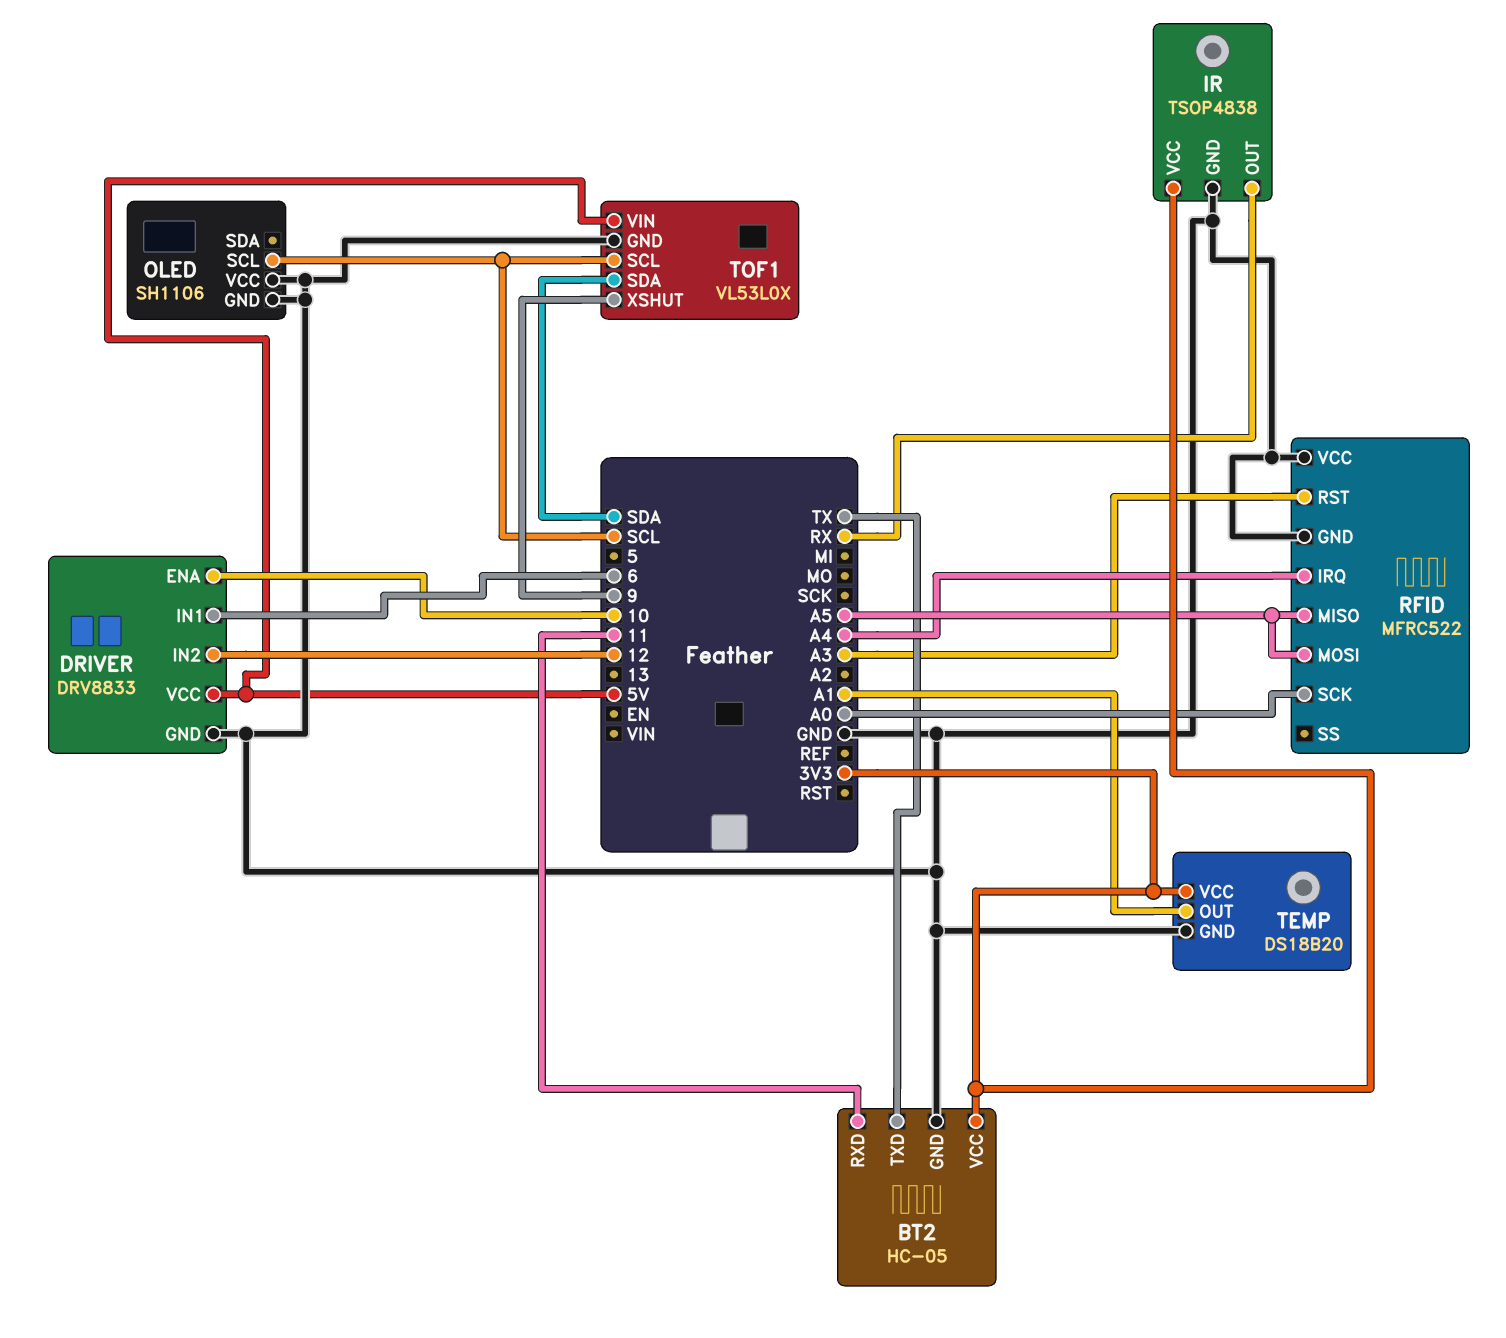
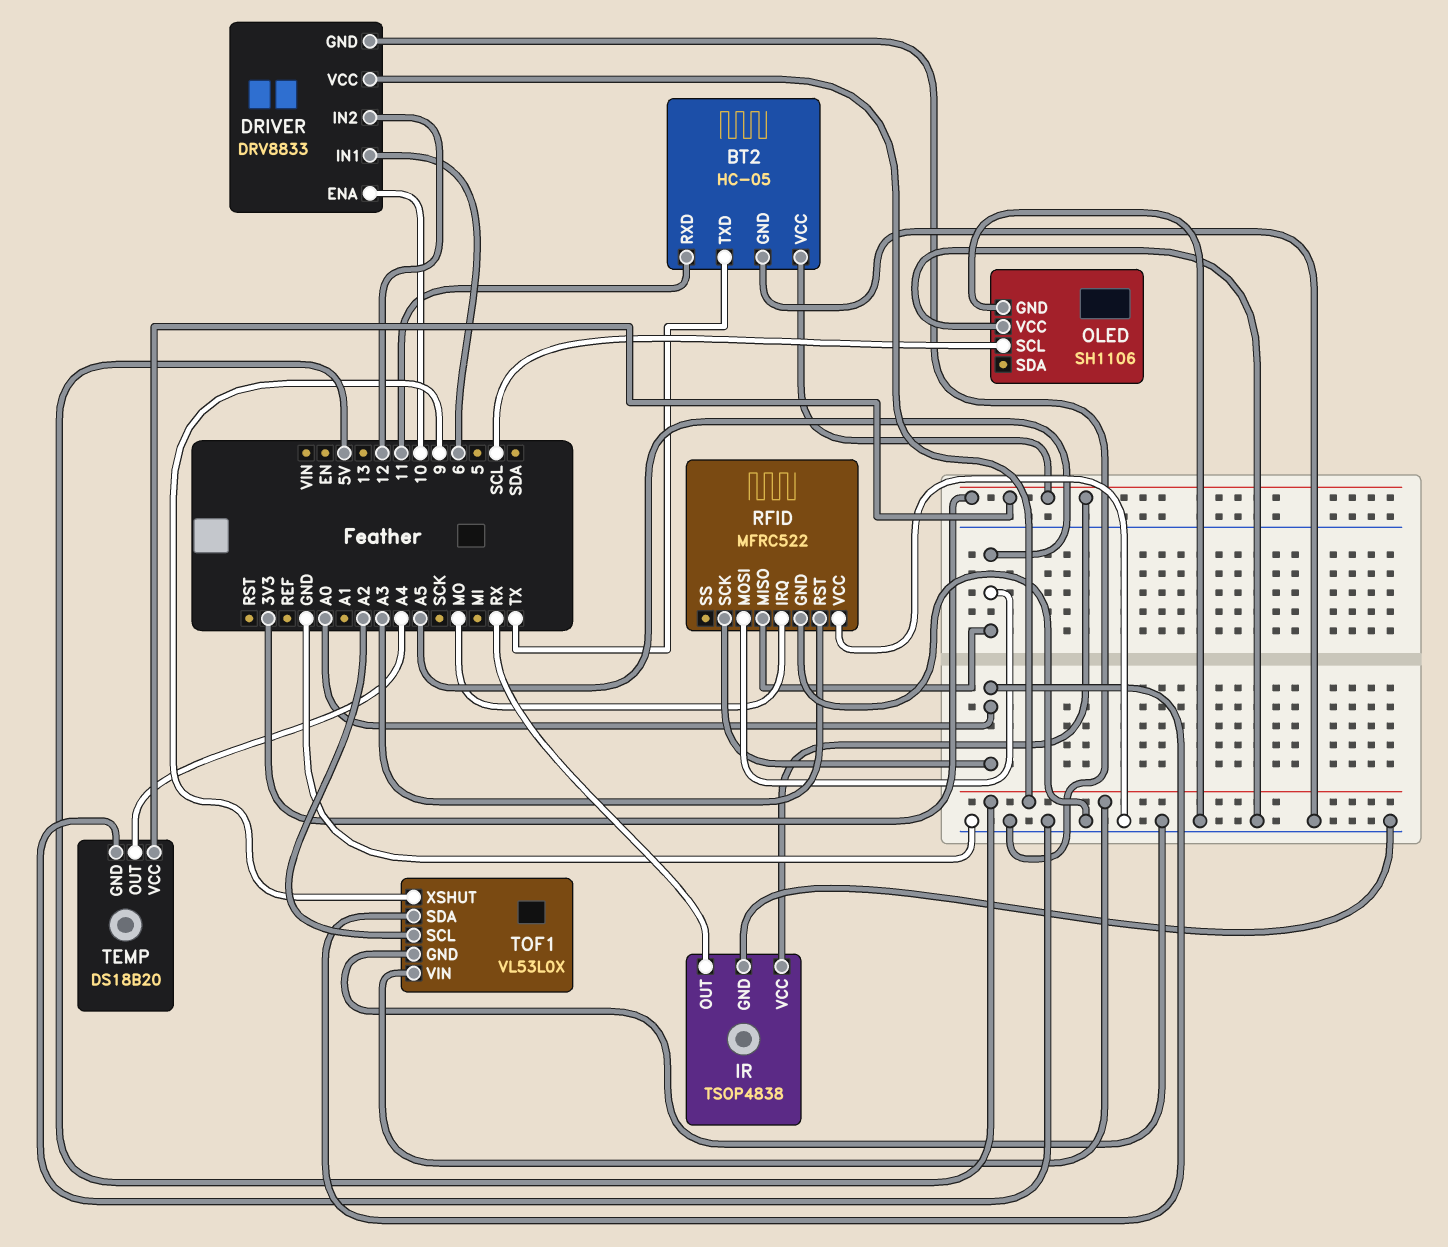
RFID pin IRQ: A4 -> MO
TEMP pin OUT: A1 -> A4
TOF1 pin SCL: SCL -> A2
TOF1 pin SDA: SDA -> A0

